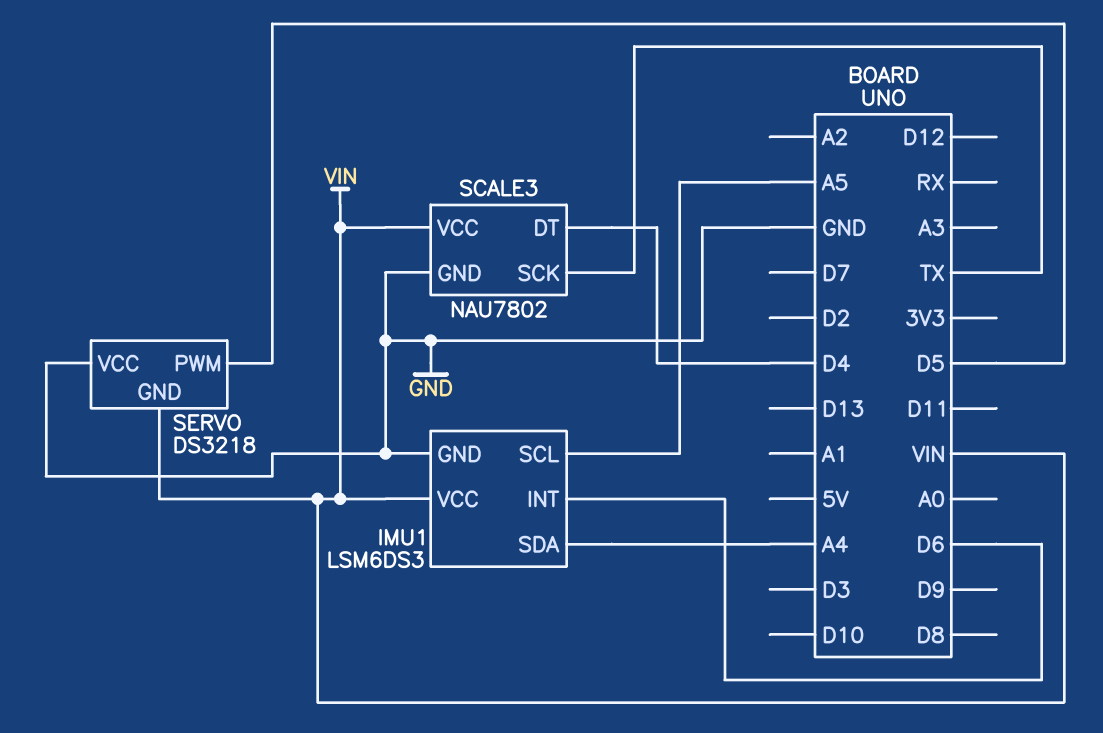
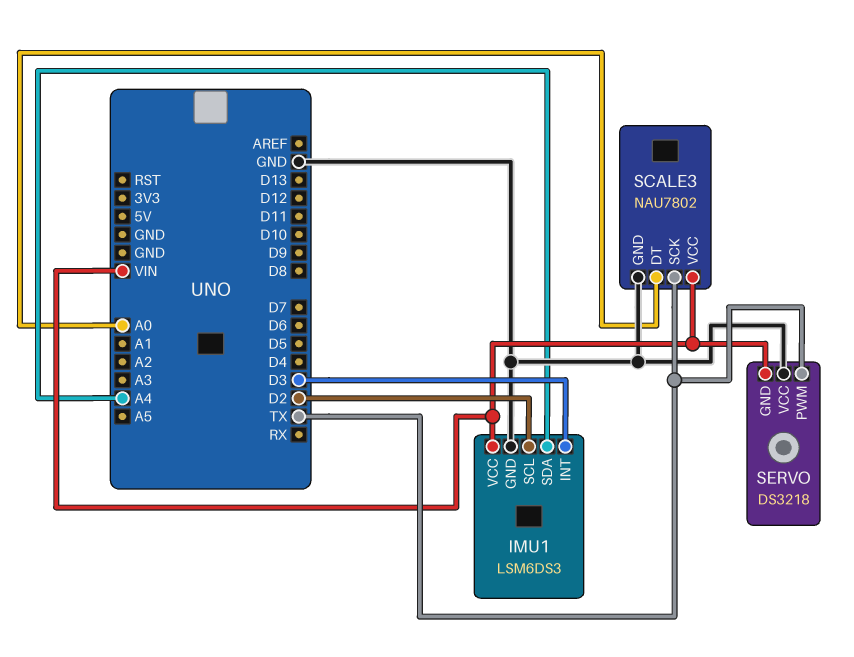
IMU1 pin INT: D6 -> D3
IMU1 pin SCL: A5 -> D2
SCALE3 pin DT: D4 -> A0
SERVO pin PWM: D5 -> TX

